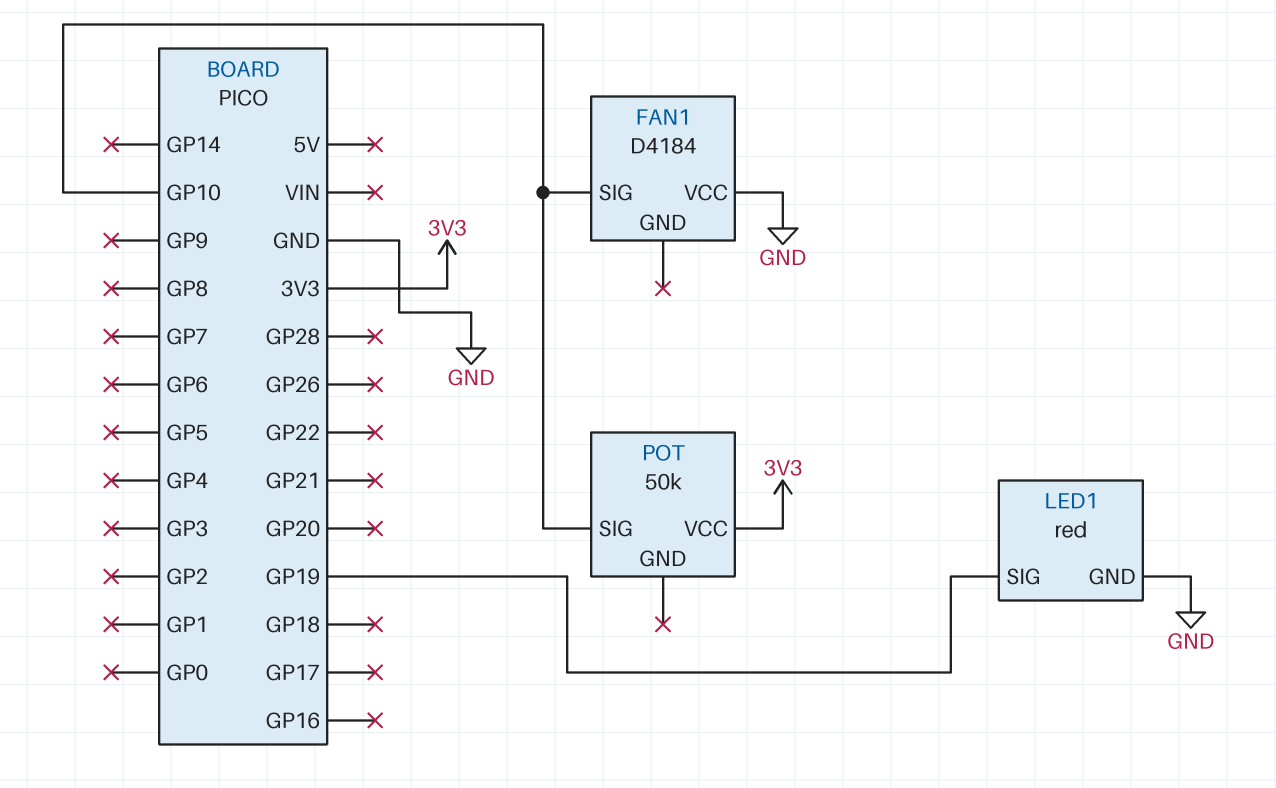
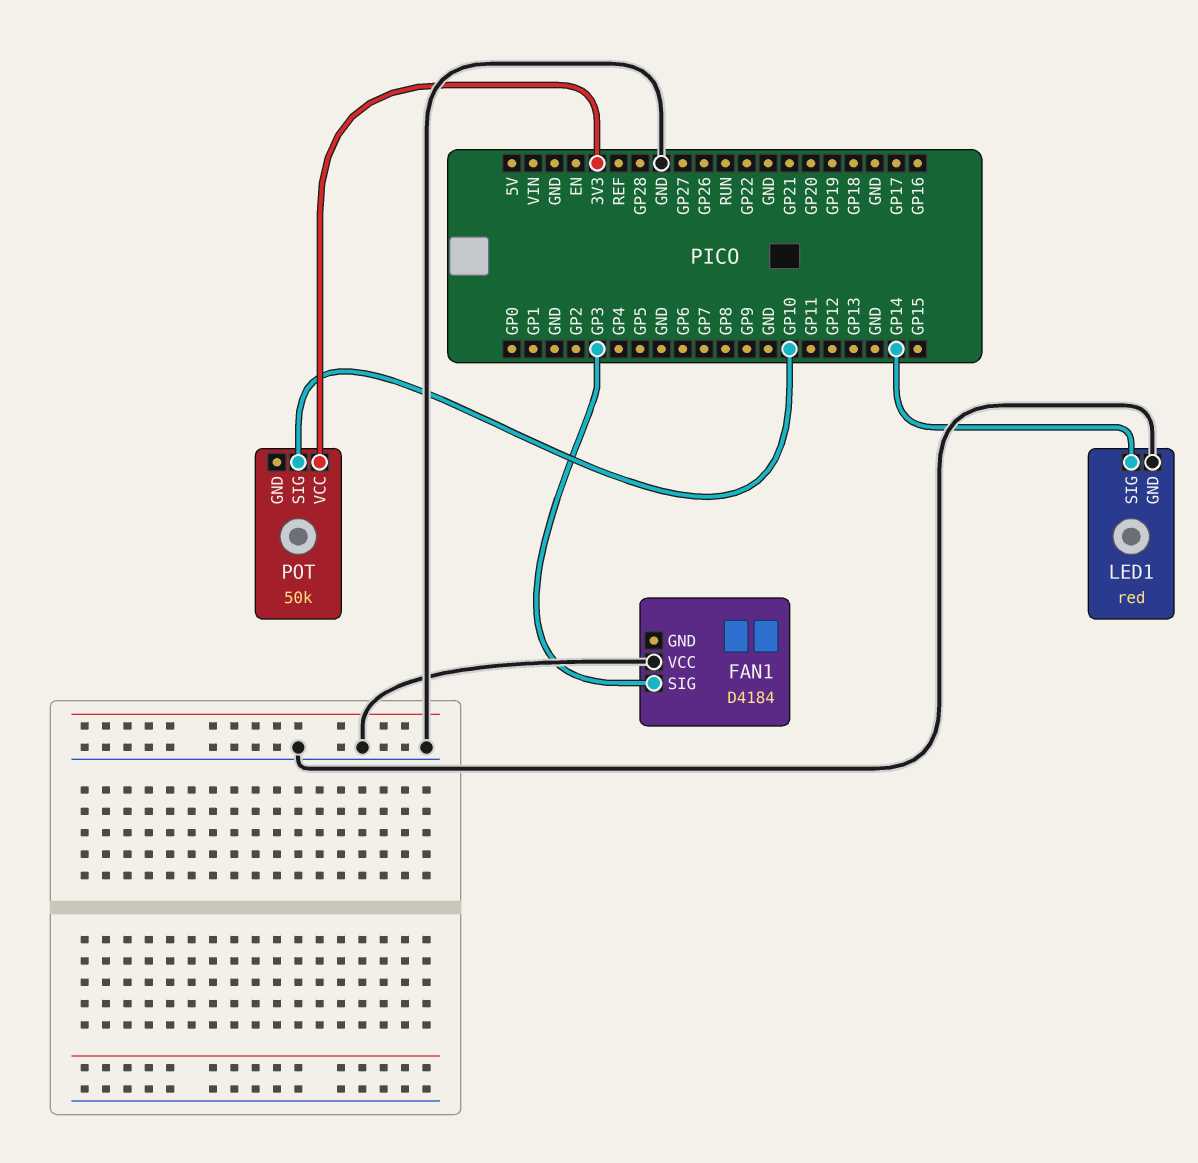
FAN1 pin SIG: GP10 -> GP3
LED1 pin SIG: GP19 -> GP14

